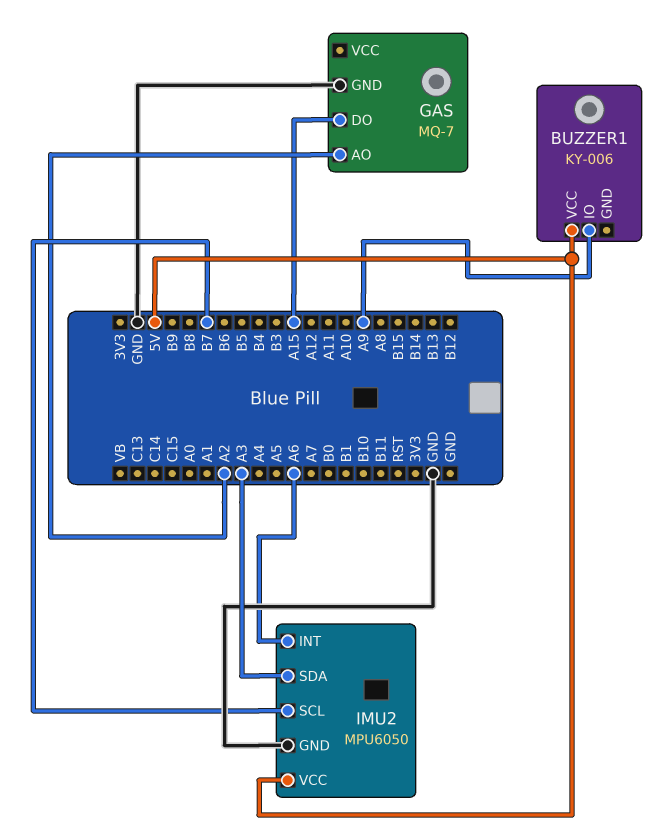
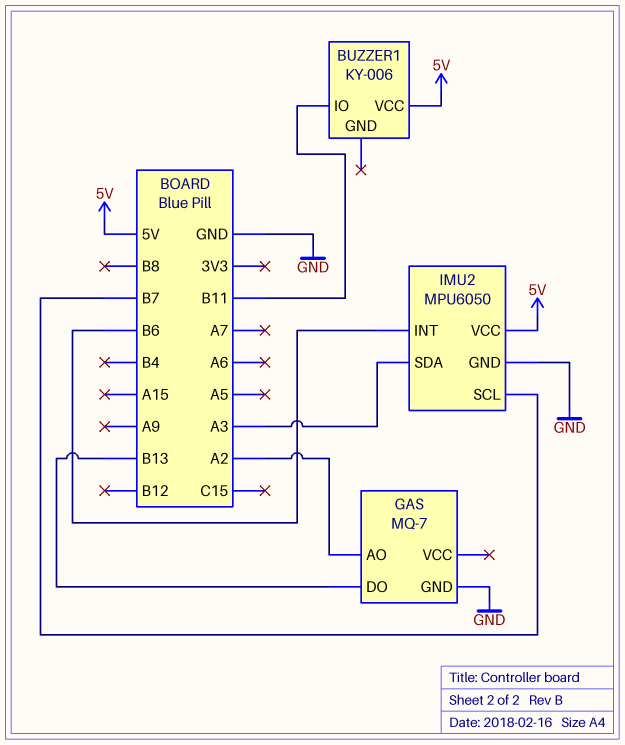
BUZZER1 pin IO: A9 -> B11
GAS pin DO: A15 -> B13
IMU2 pin INT: A6 -> B6

